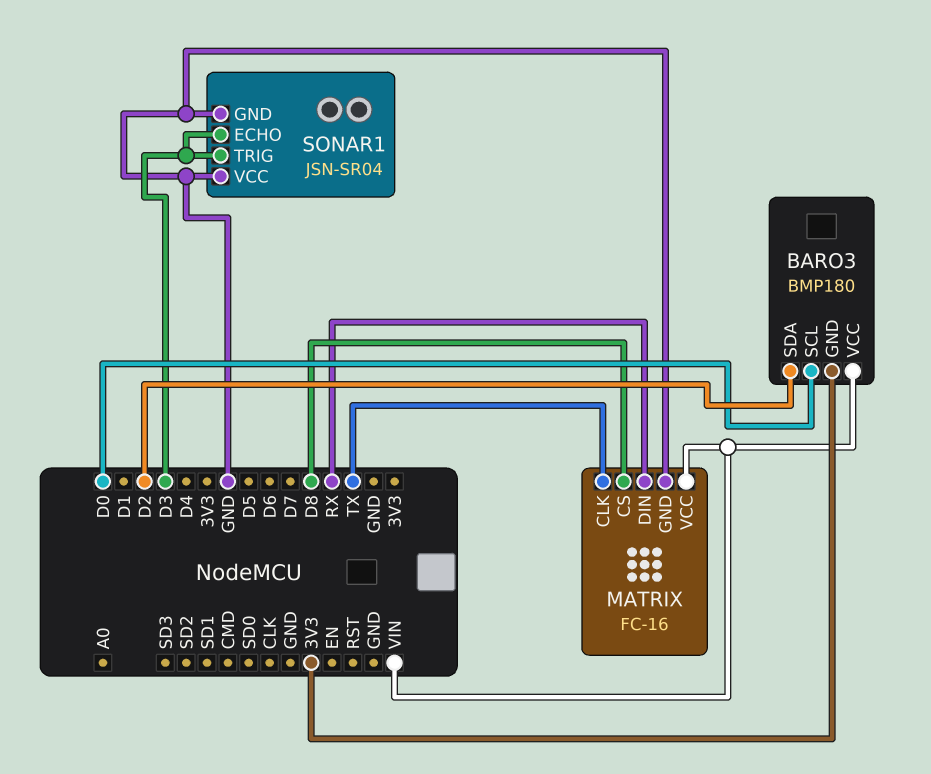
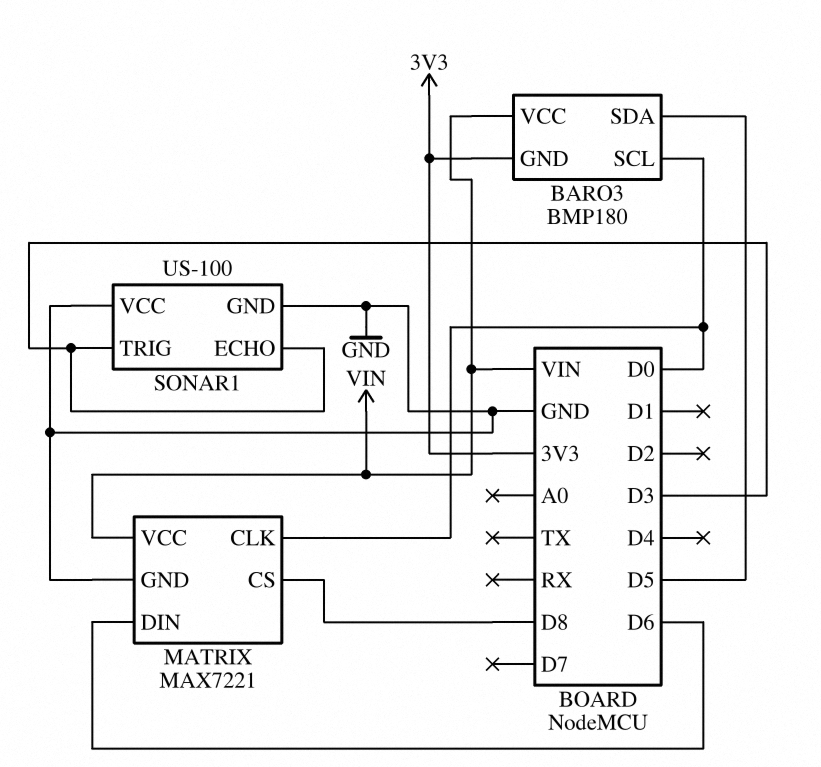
BARO3 pin SDA: D2 -> D5
MATRIX: FC-16 -> MAX7221
MATRIX pin CLK: TX -> D0
MATRIX pin DIN: RX -> D6
SONAR1: JSN-SR04 -> US-100

